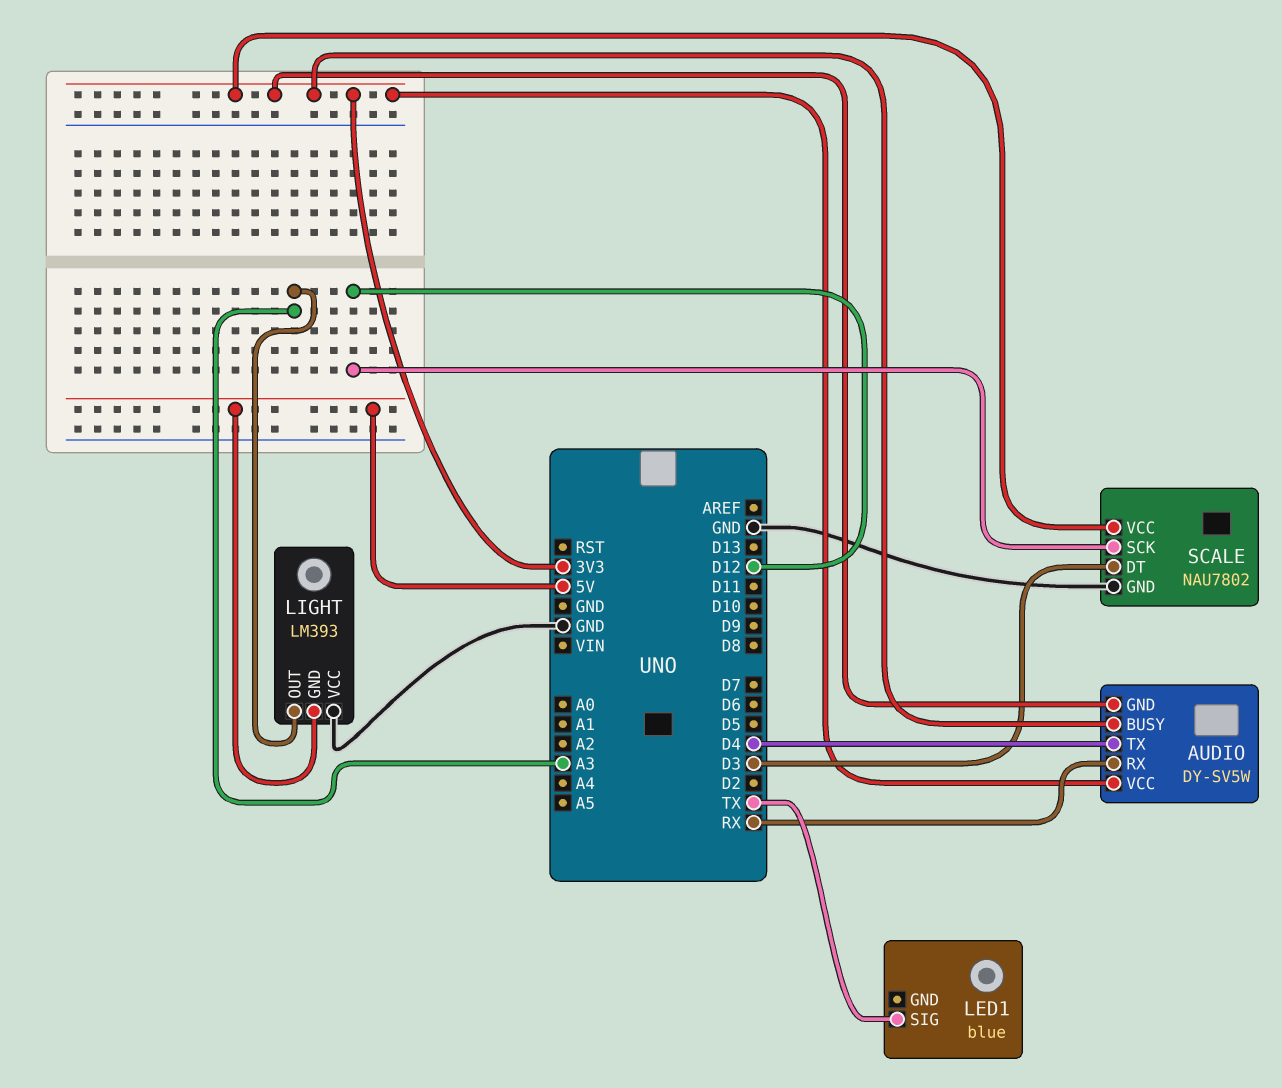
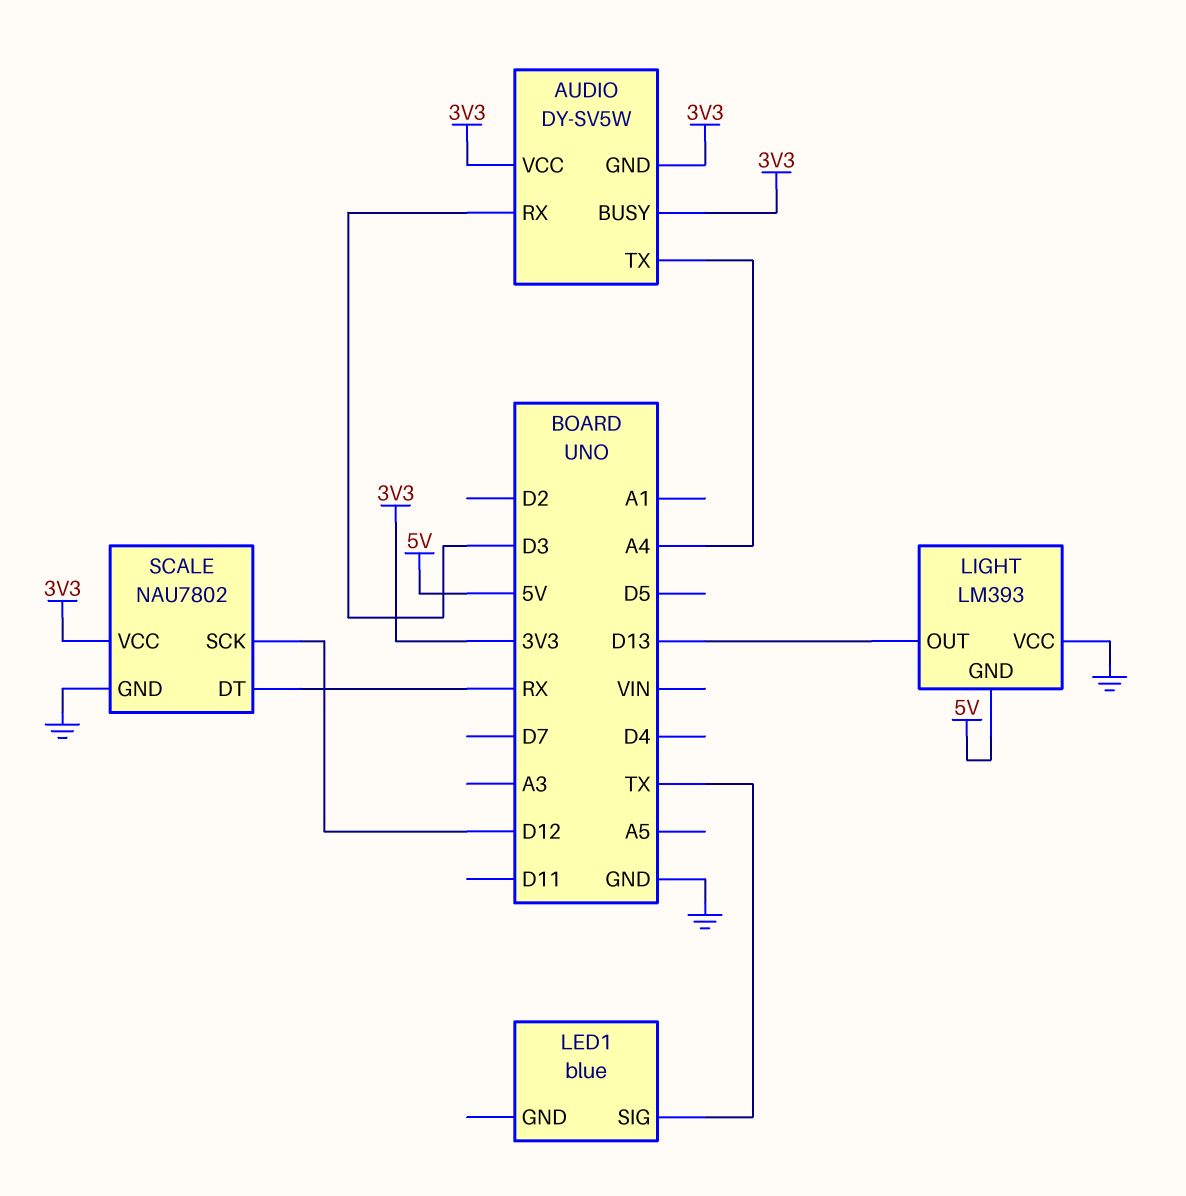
AUDIO pin RX: RX -> D3
AUDIO pin TX: D4 -> A4
LIGHT pin OUT: A3 -> D13
SCALE pin DT: D3 -> RX

